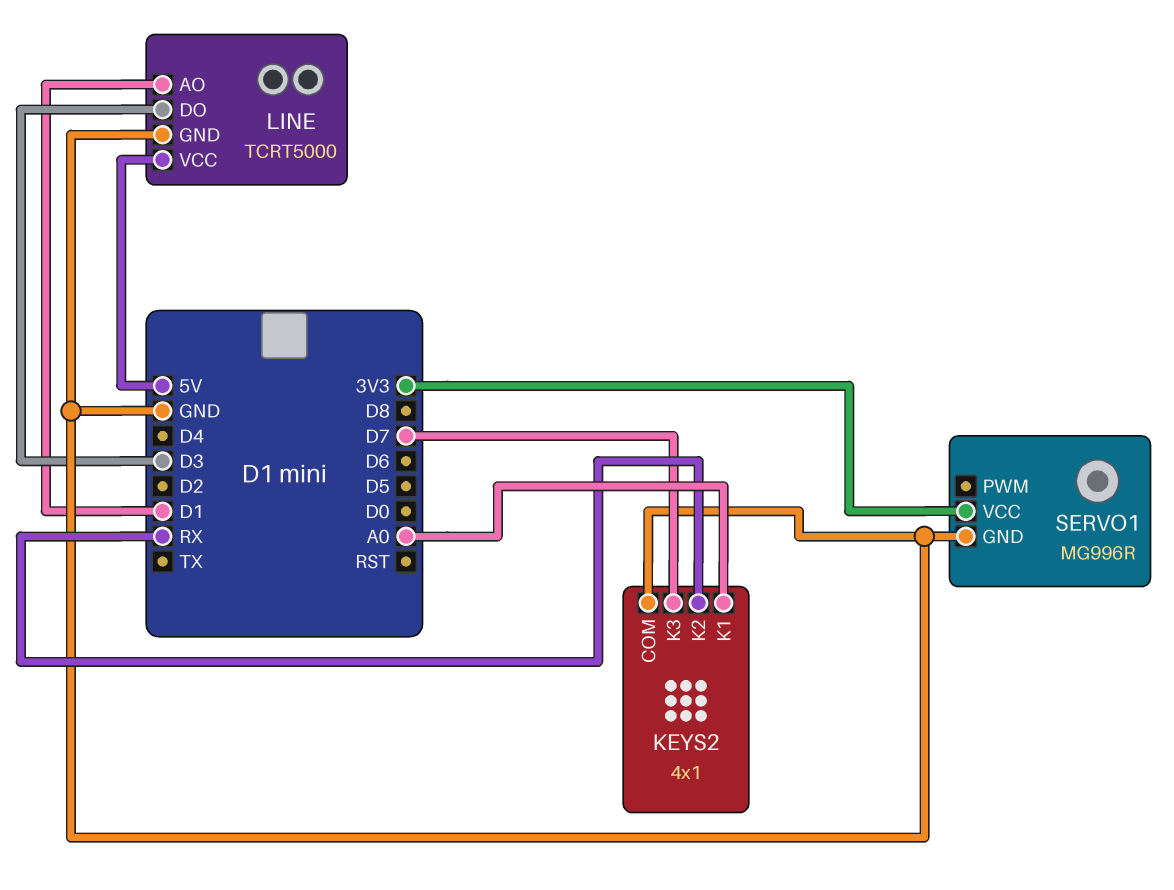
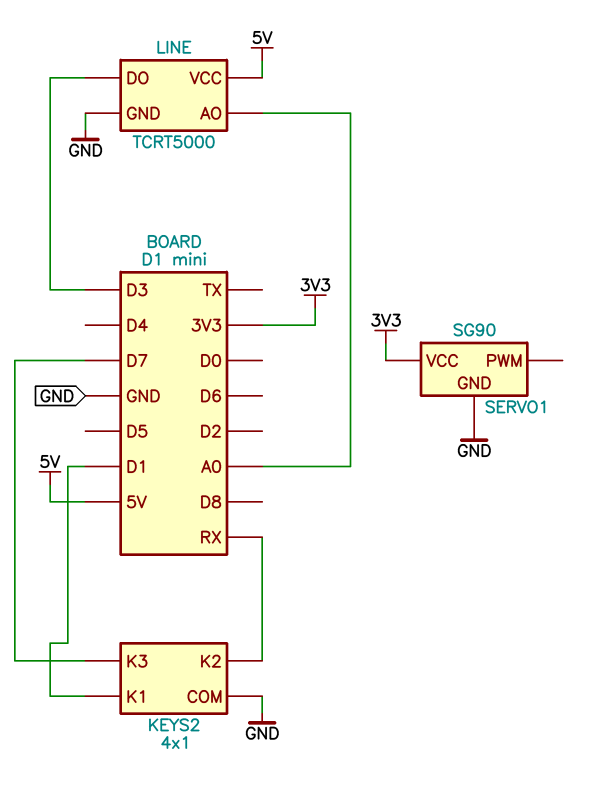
KEYS2 pin K1: A0 -> D1
LINE pin AO: D1 -> A0
SERVO1: MG996R -> SG90

